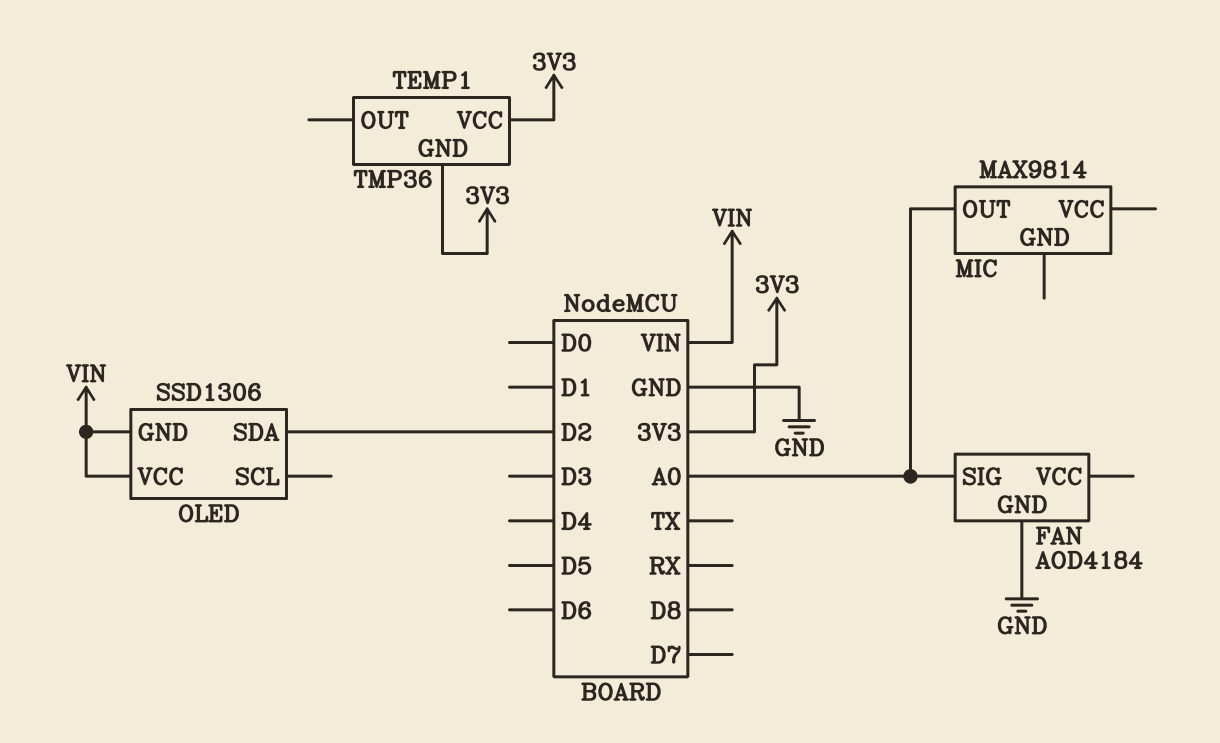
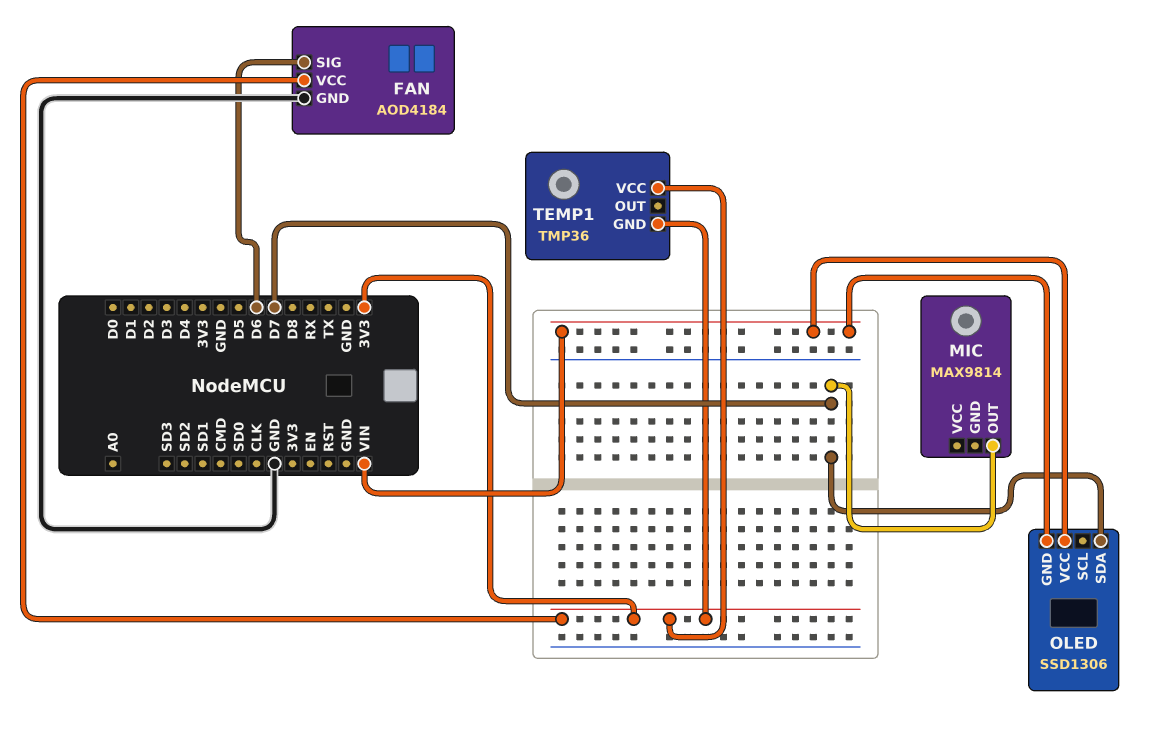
FAN pin SIG: A0 -> D6
FAN pin VCC: none -> 3V3
MIC pin OUT: A0 -> D7
OLED pin SDA: D2 -> D7

